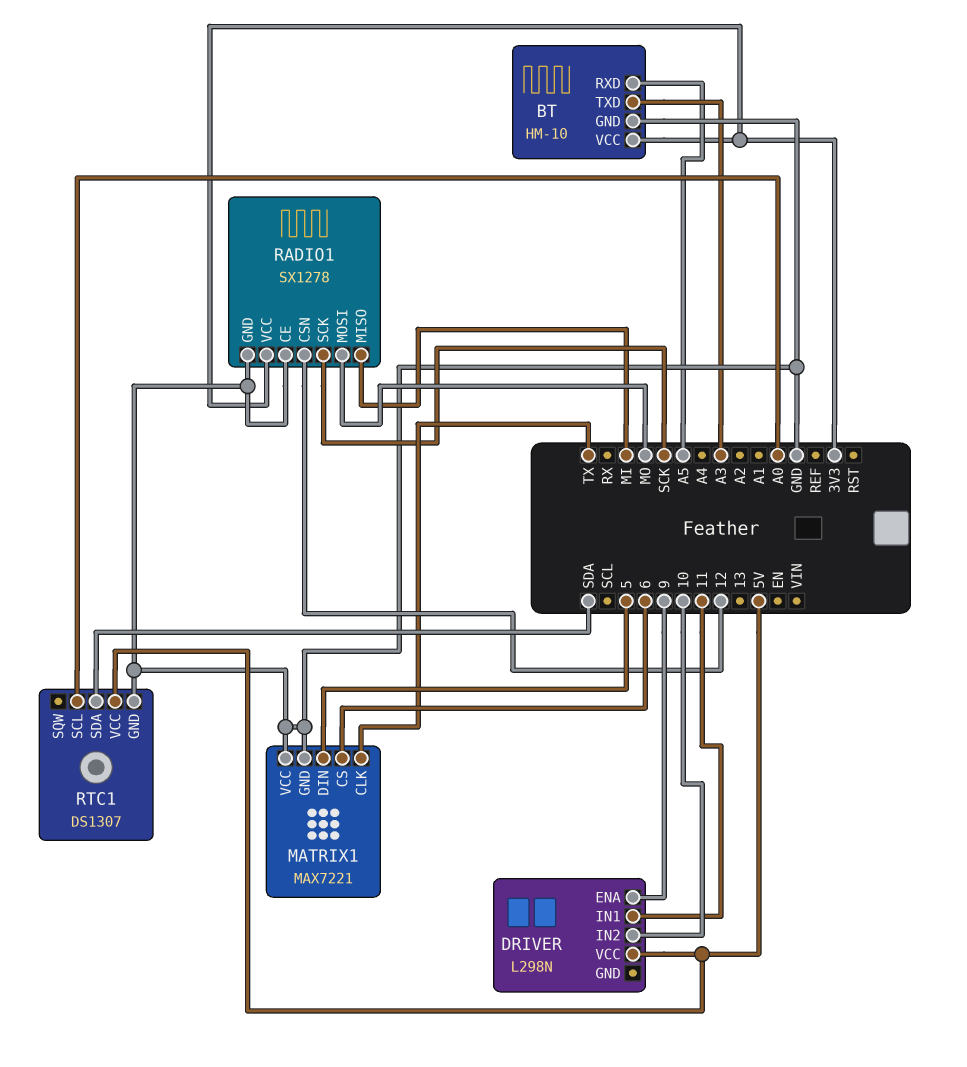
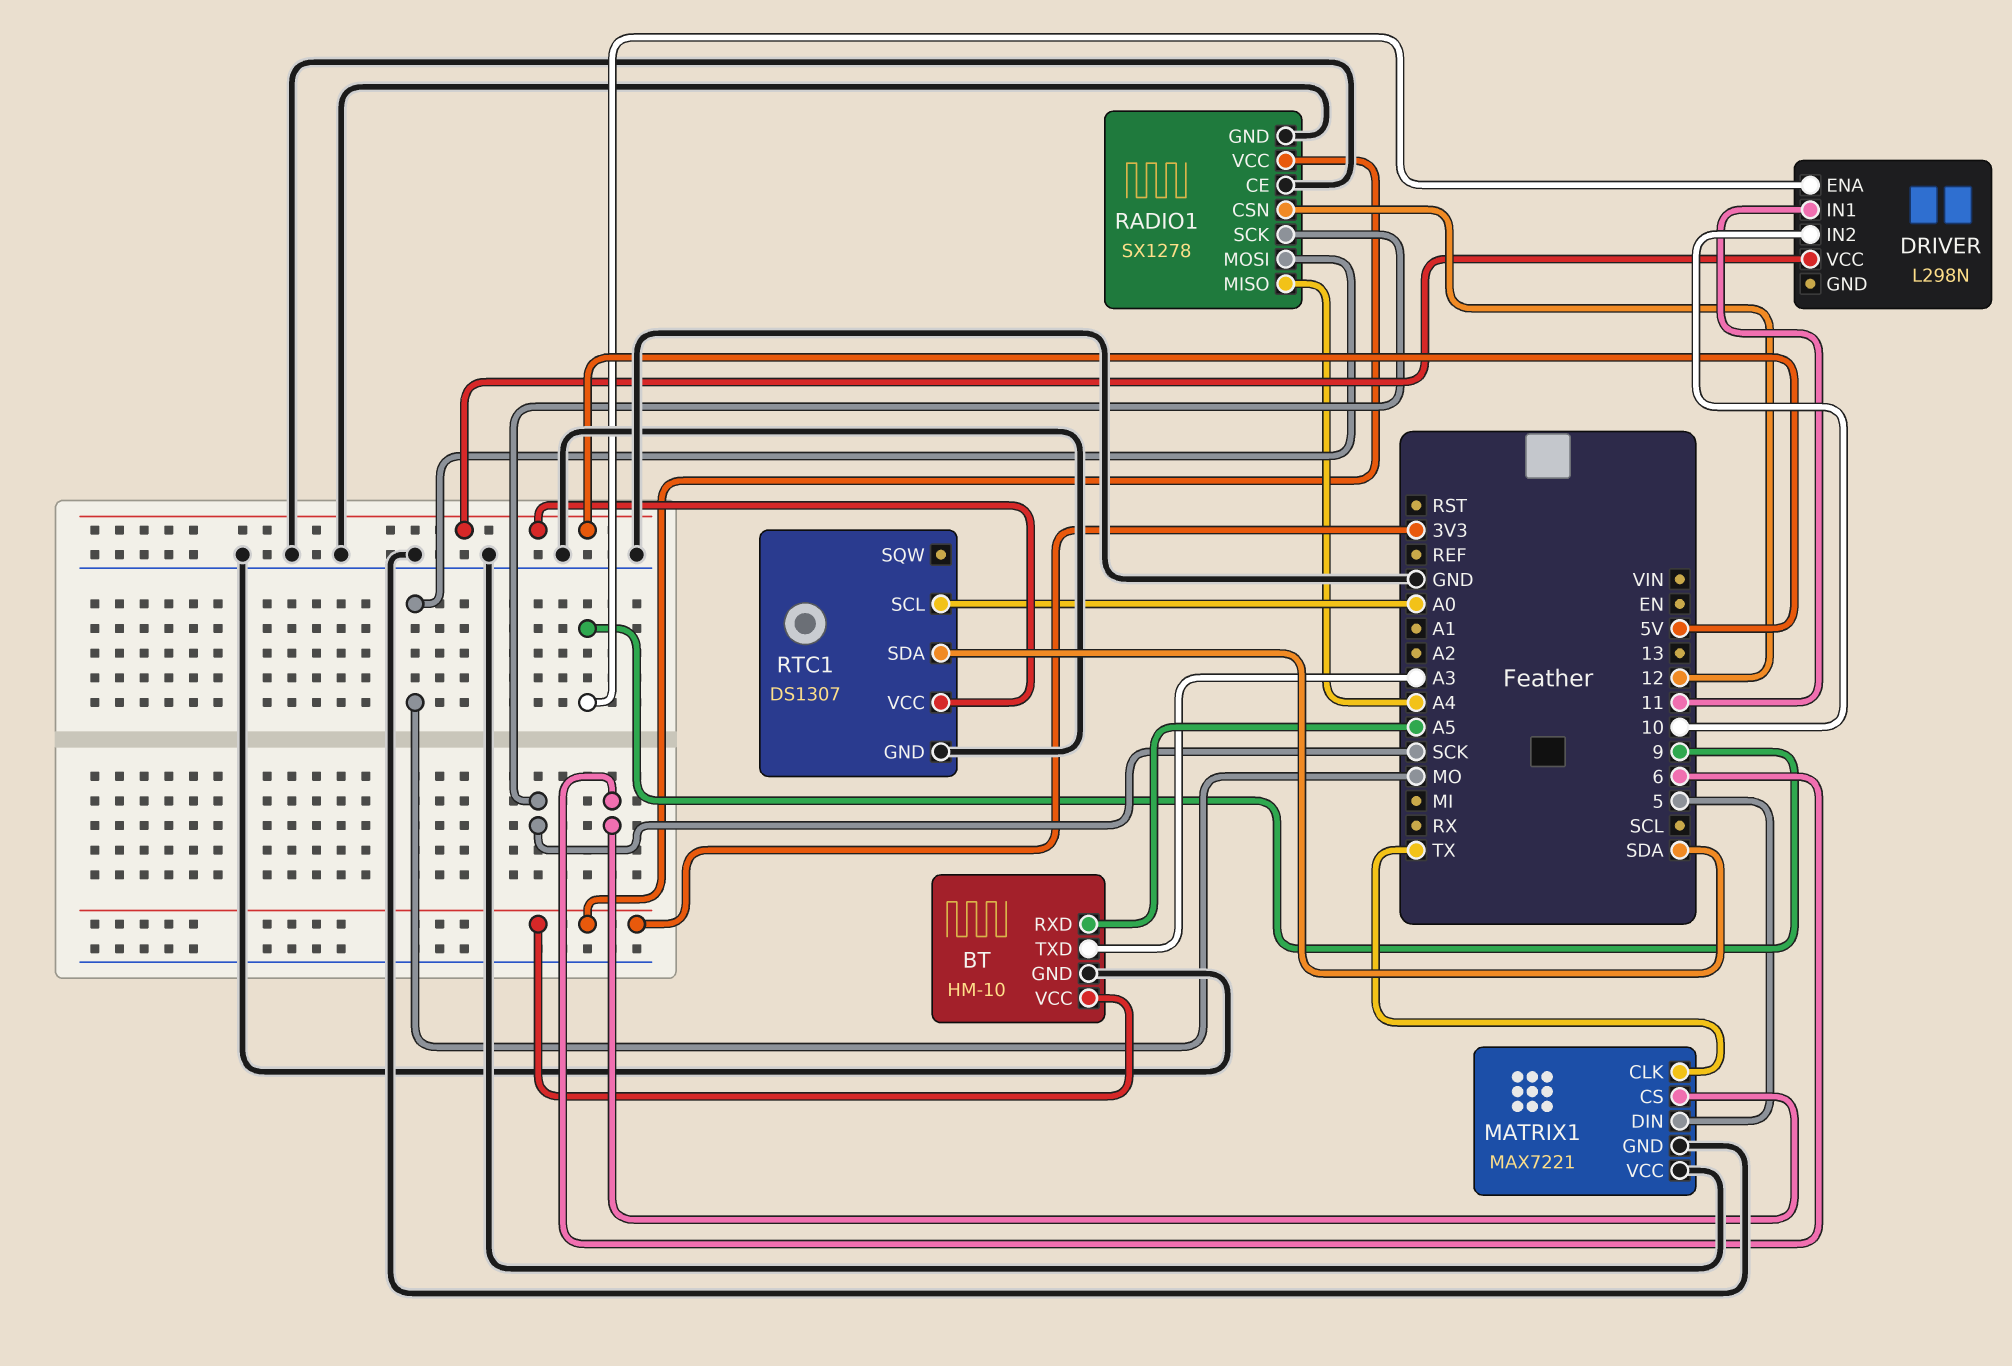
RADIO1 pin MISO: MI -> A4

